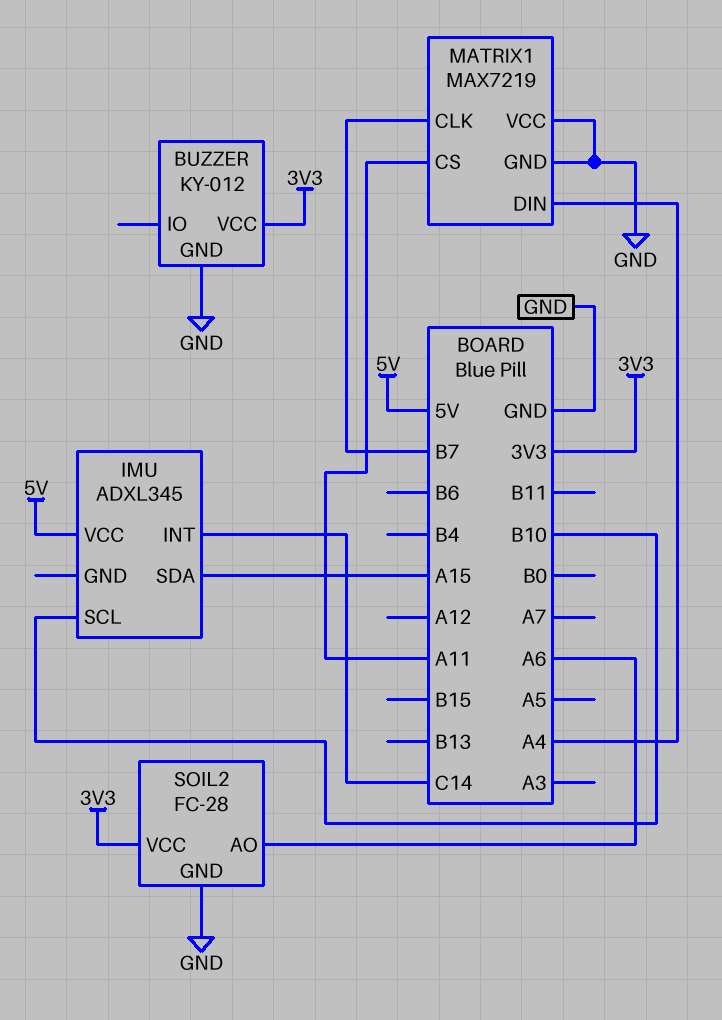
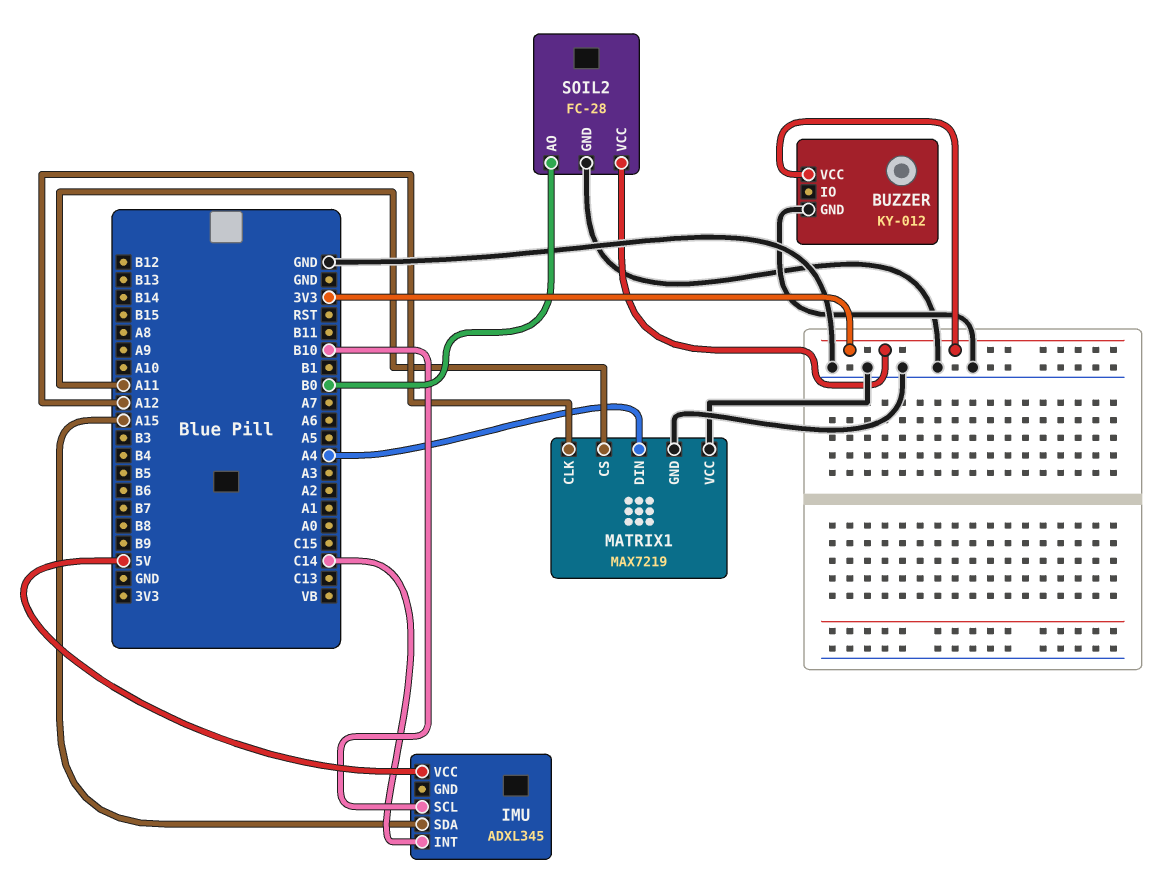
MATRIX1 pin CLK: B7 -> A12
SOIL2 pin AO: A6 -> B0

